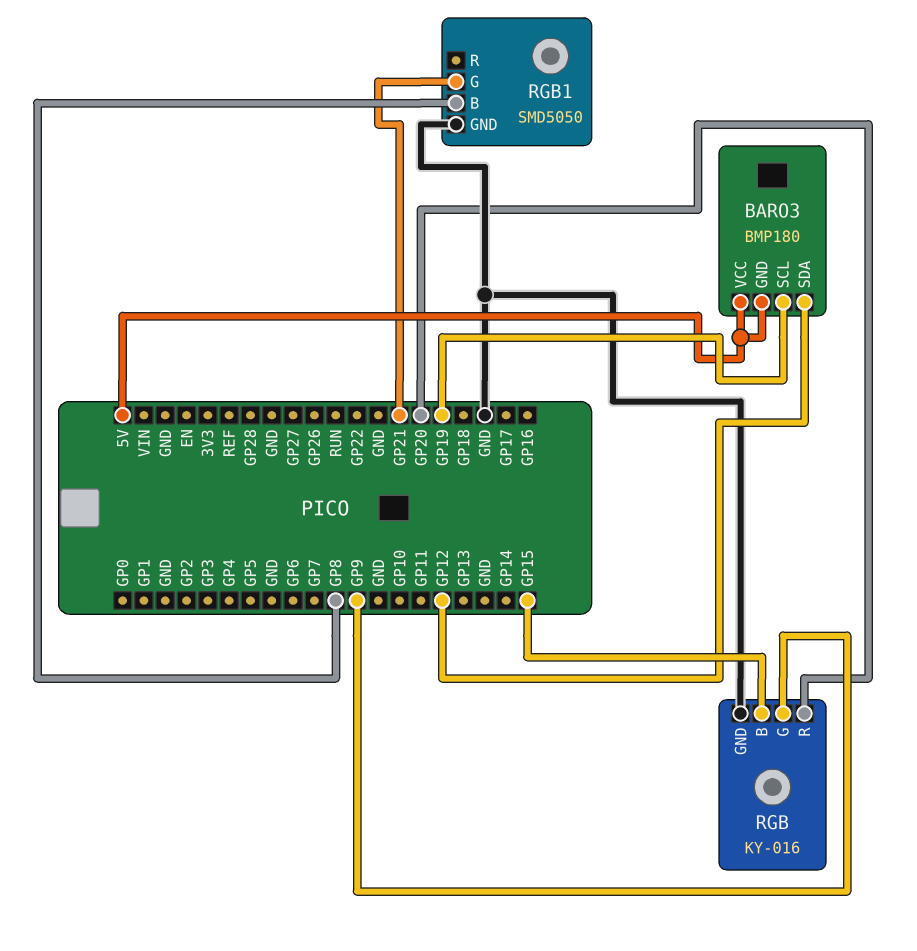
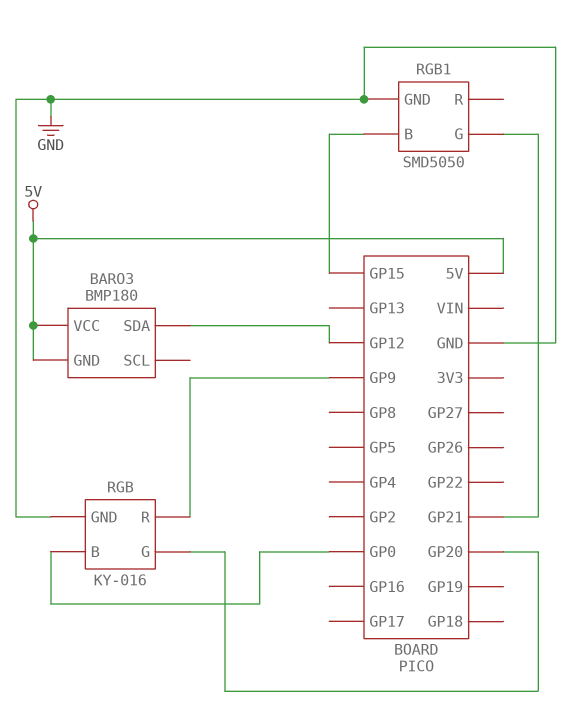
BARO3 pin SCL: GP19 -> none
RGB pin B: GP15 -> GP0
RGB pin G: GP9 -> GP20
RGB pin R: GP20 -> GP9
RGB1 pin B: GP8 -> GP15

